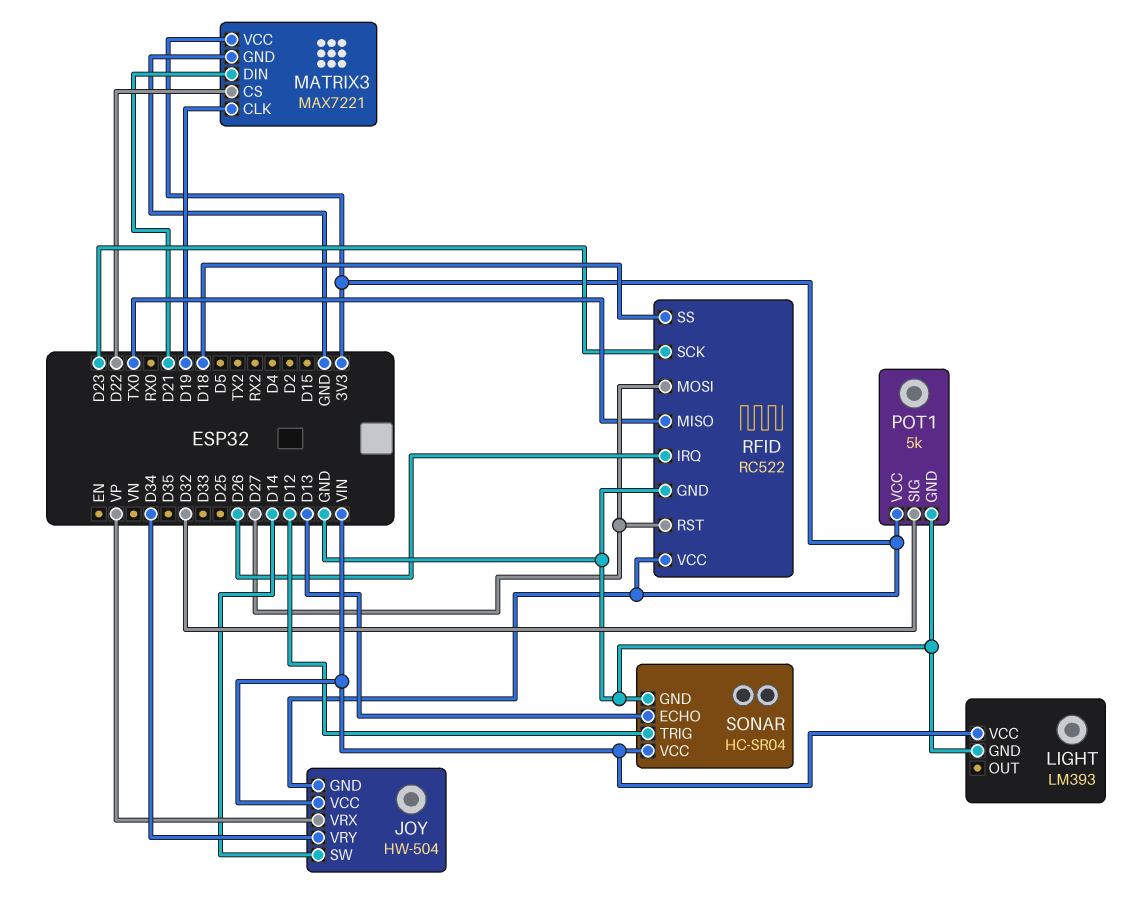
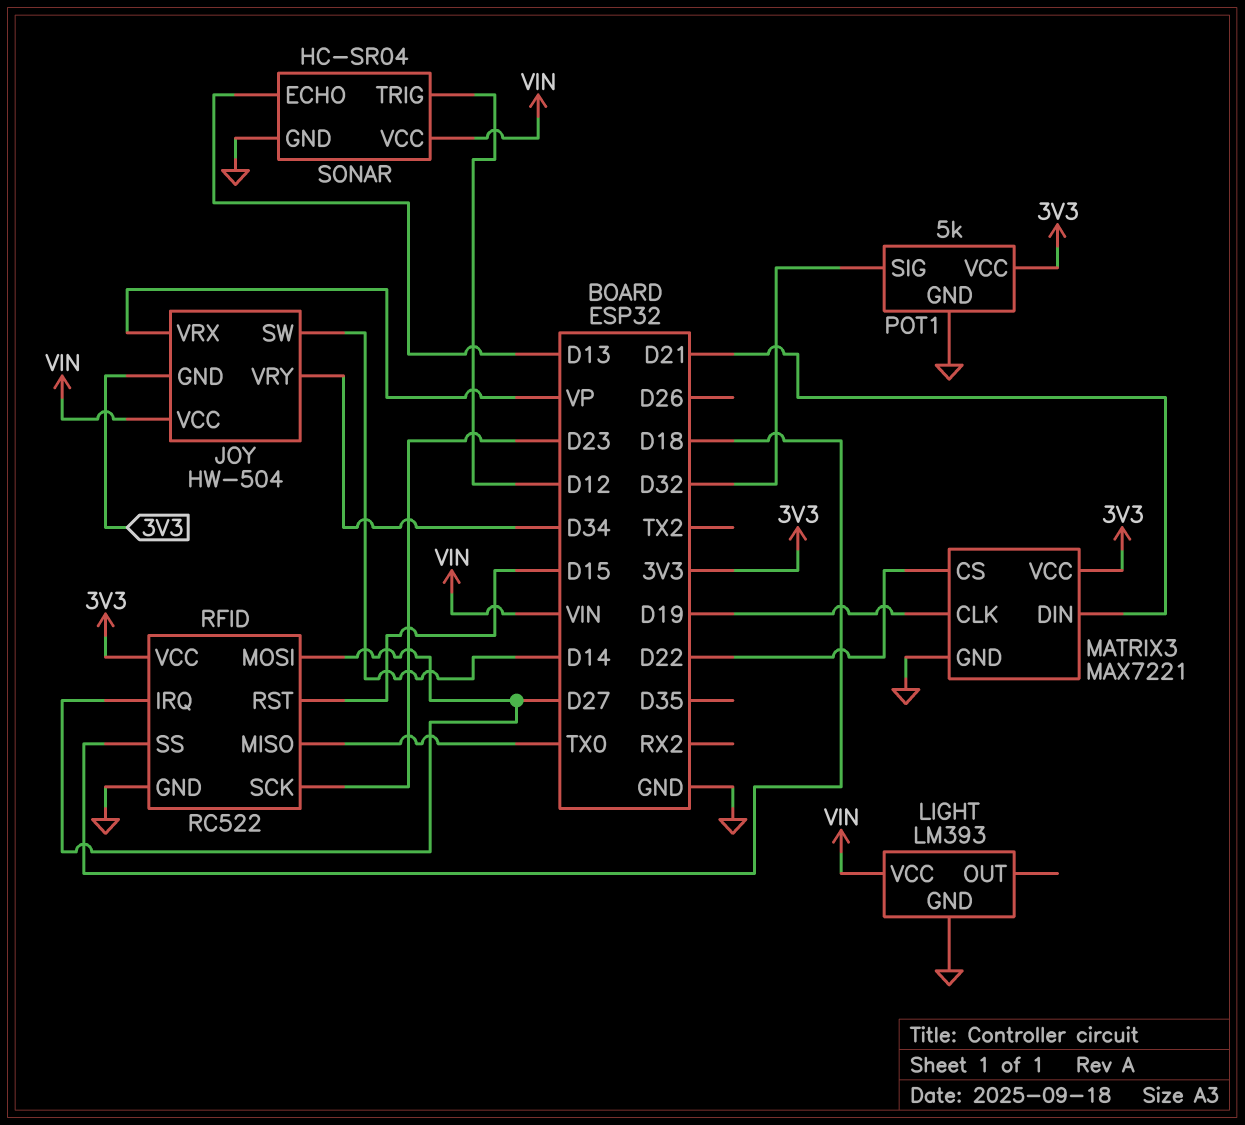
RFID pin IRQ: D26 -> D27
RFID pin RST: D27 -> D15

